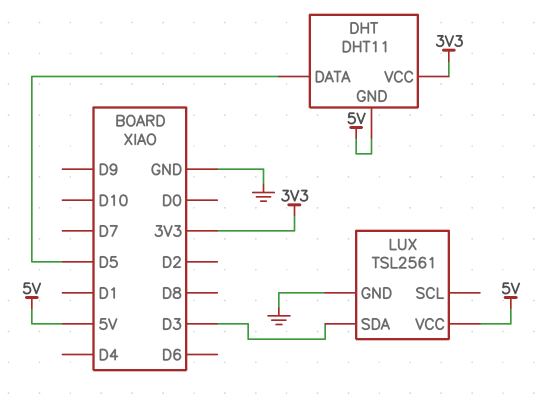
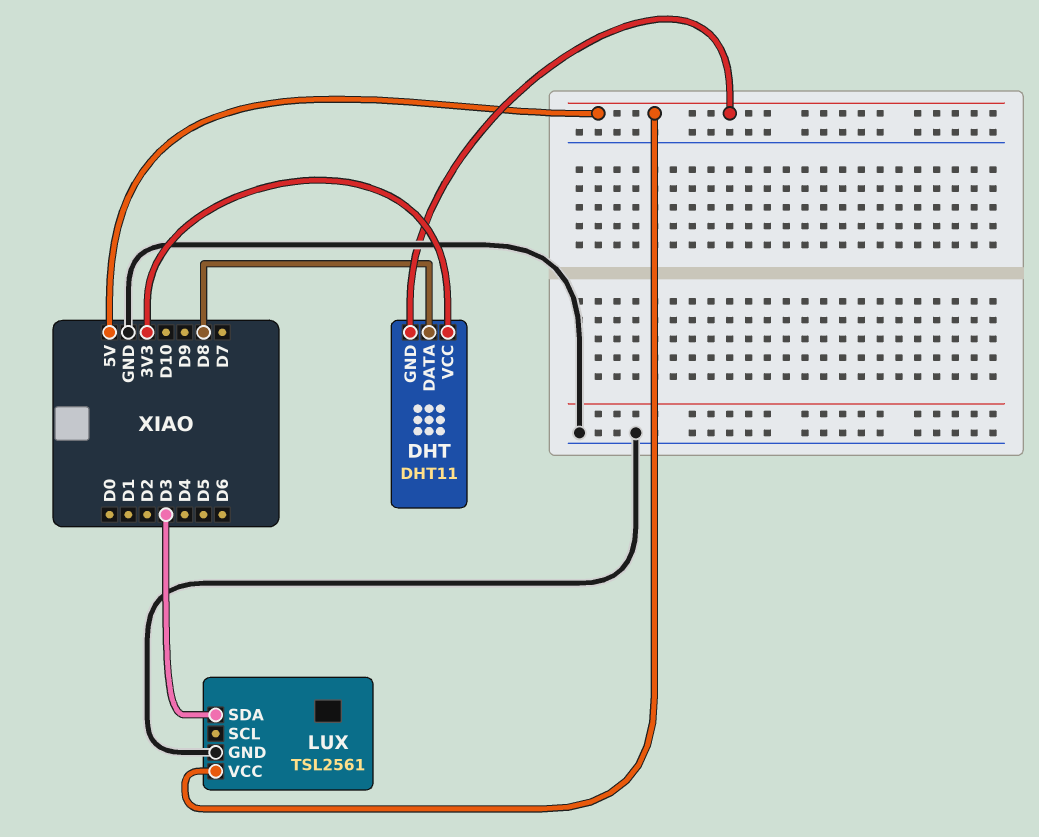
DHT pin DATA: D5 -> D8

